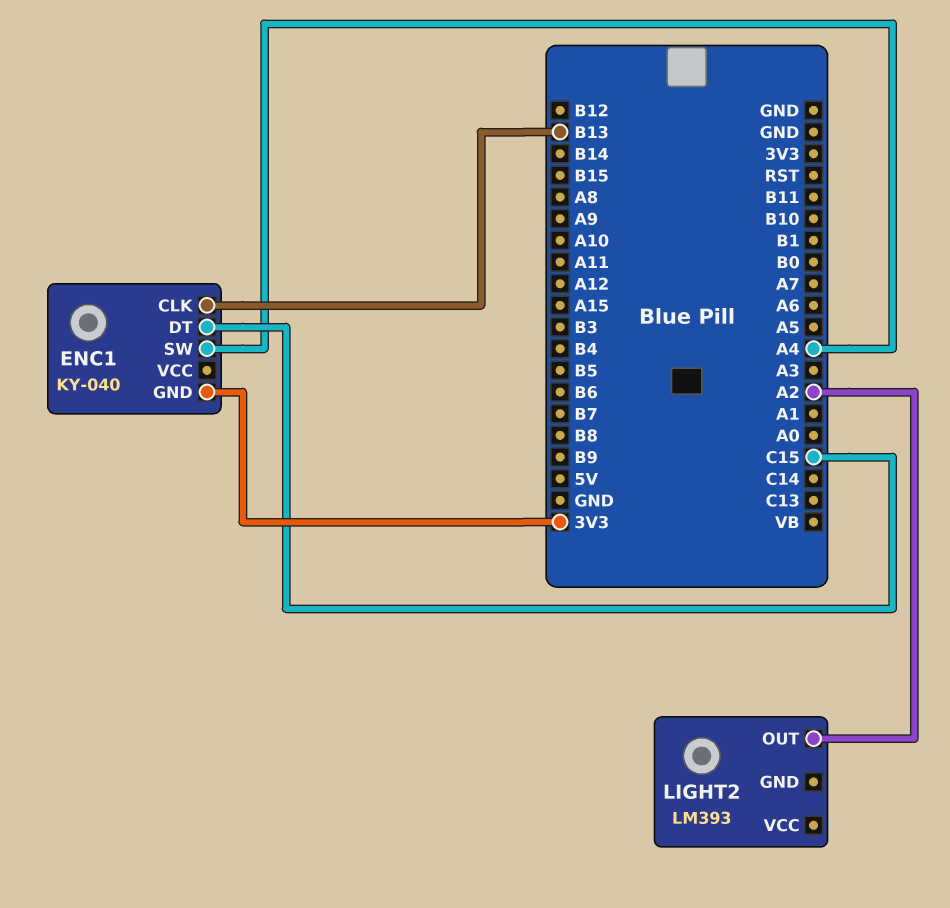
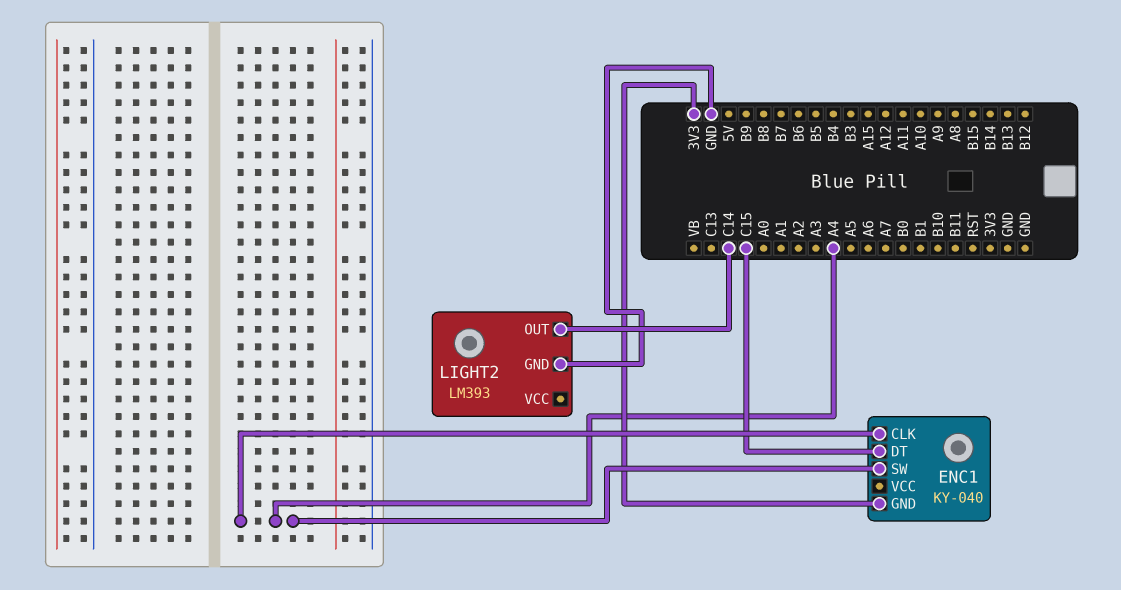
ENC1 pin CLK: B13 -> A4
LIGHT2 pin GND: none -> GND
LIGHT2 pin OUT: A2 -> C14

